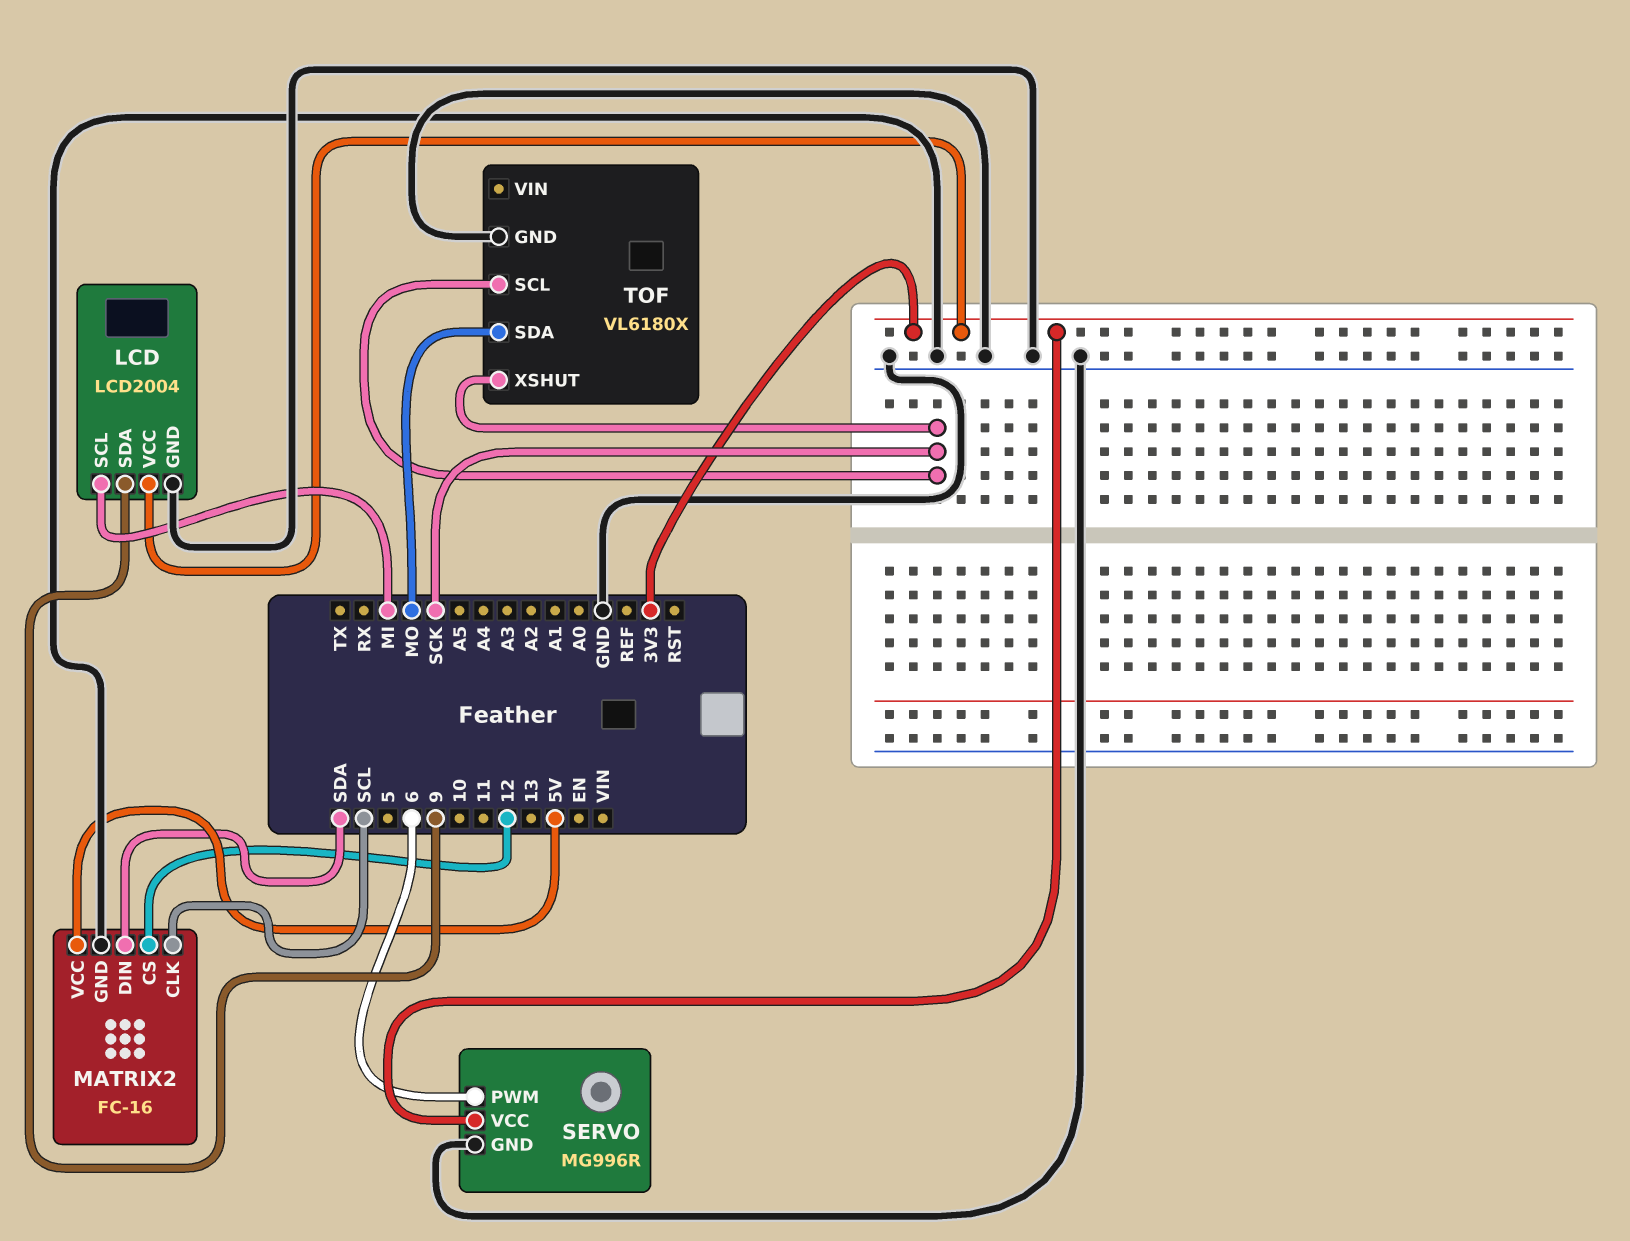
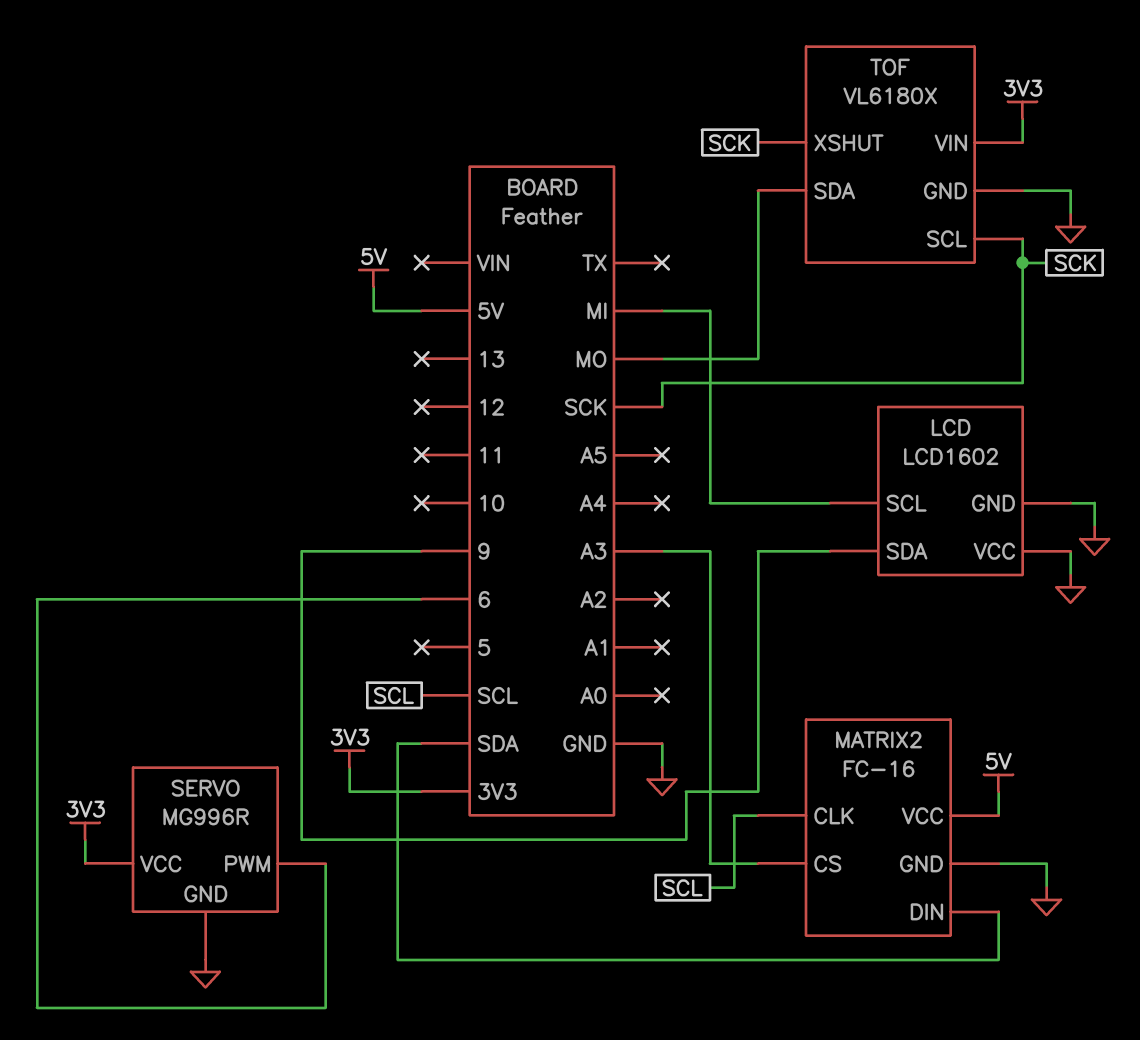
LCD: LCD2004 -> LCD1602
LCD pin VCC: 3V3 -> GND
MATRIX2 pin CS: 12 -> A3
TOF pin VIN: none -> 3V3

